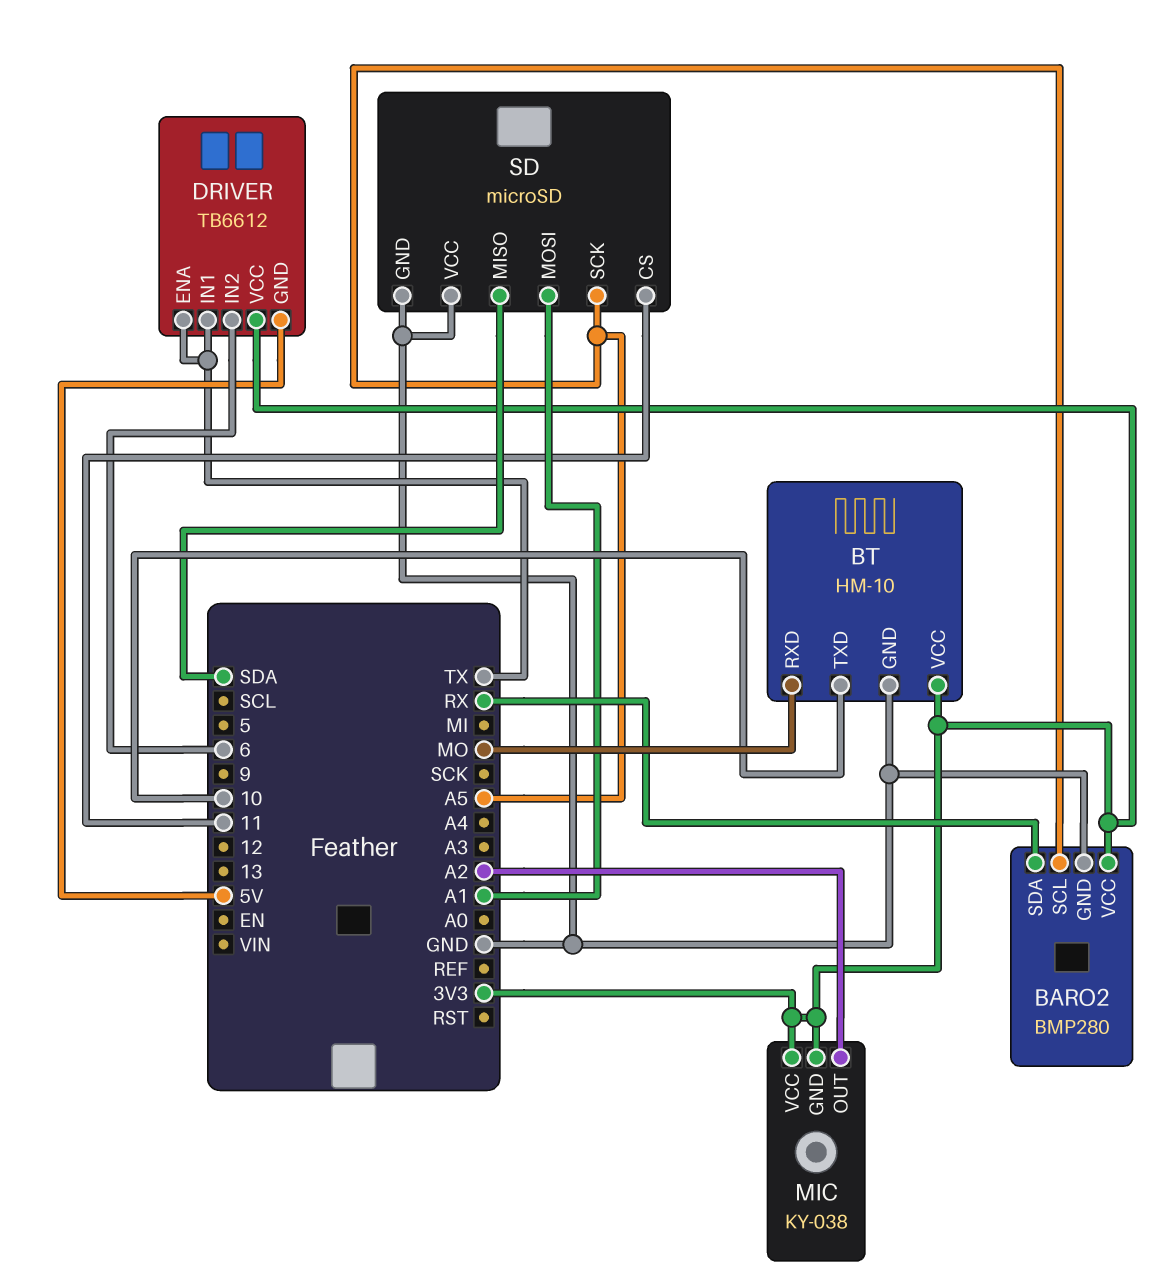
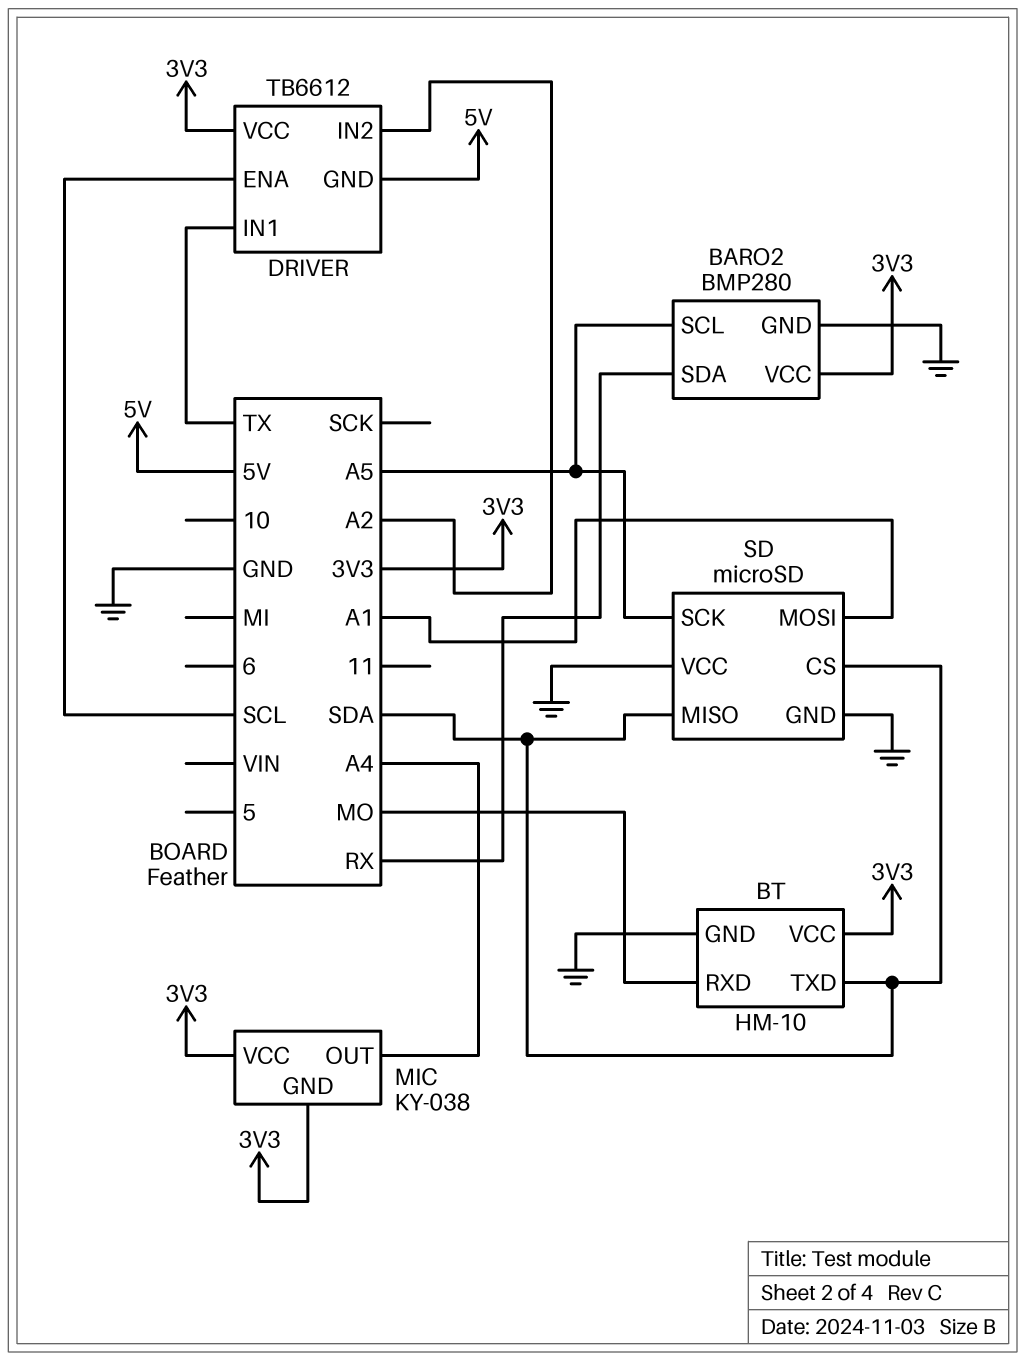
BT pin TXD: 10 -> SDA
DRIVER pin ENA: TX -> SCL
DRIVER pin IN2: 6 -> A2
MIC pin OUT: A2 -> A4
SD pin CS: 11 -> SDA

